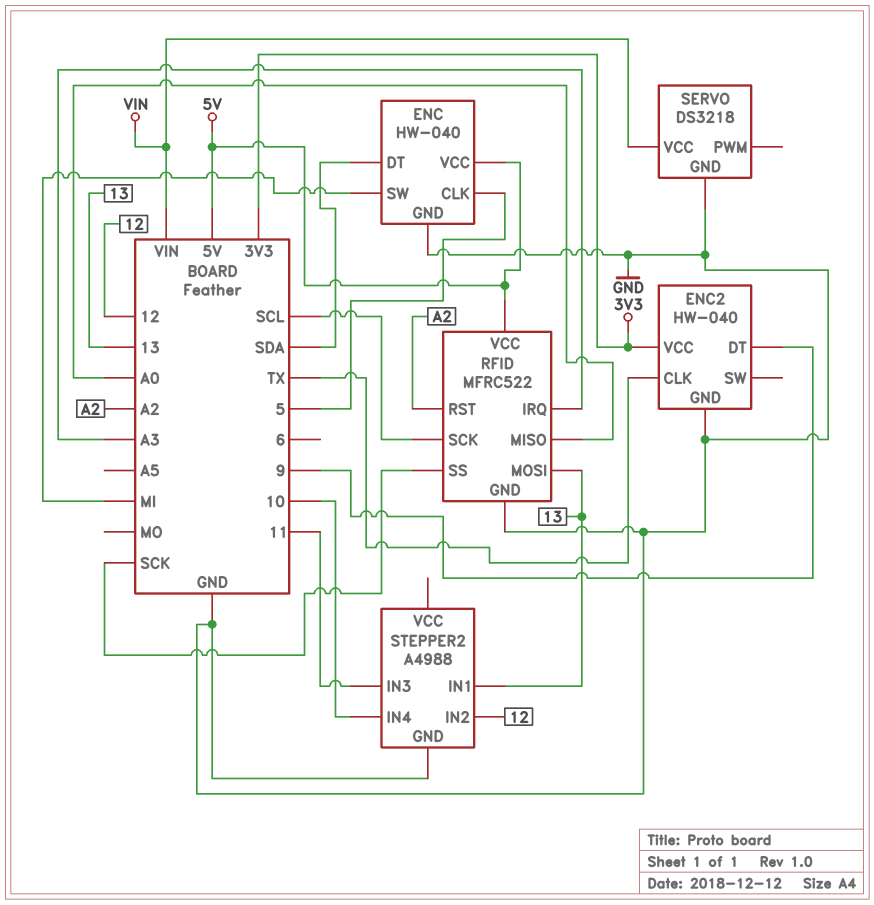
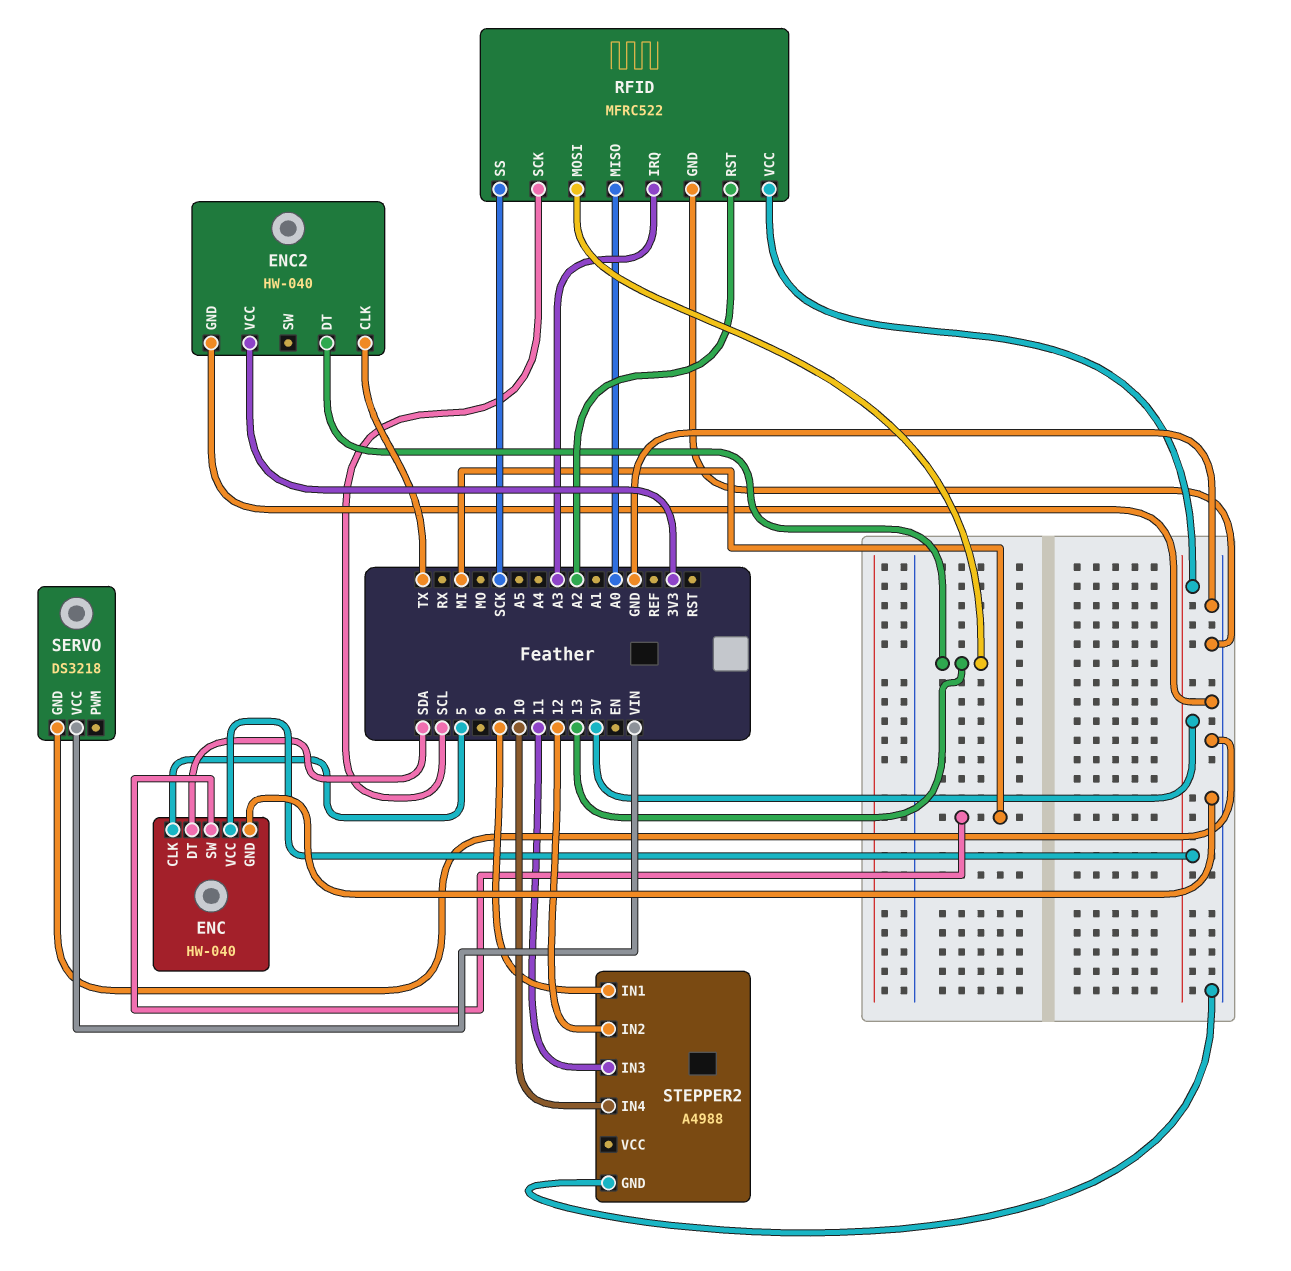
ENC2 pin DT: 9 -> 13
STEPPER2 pin IN1: 13 -> 9

